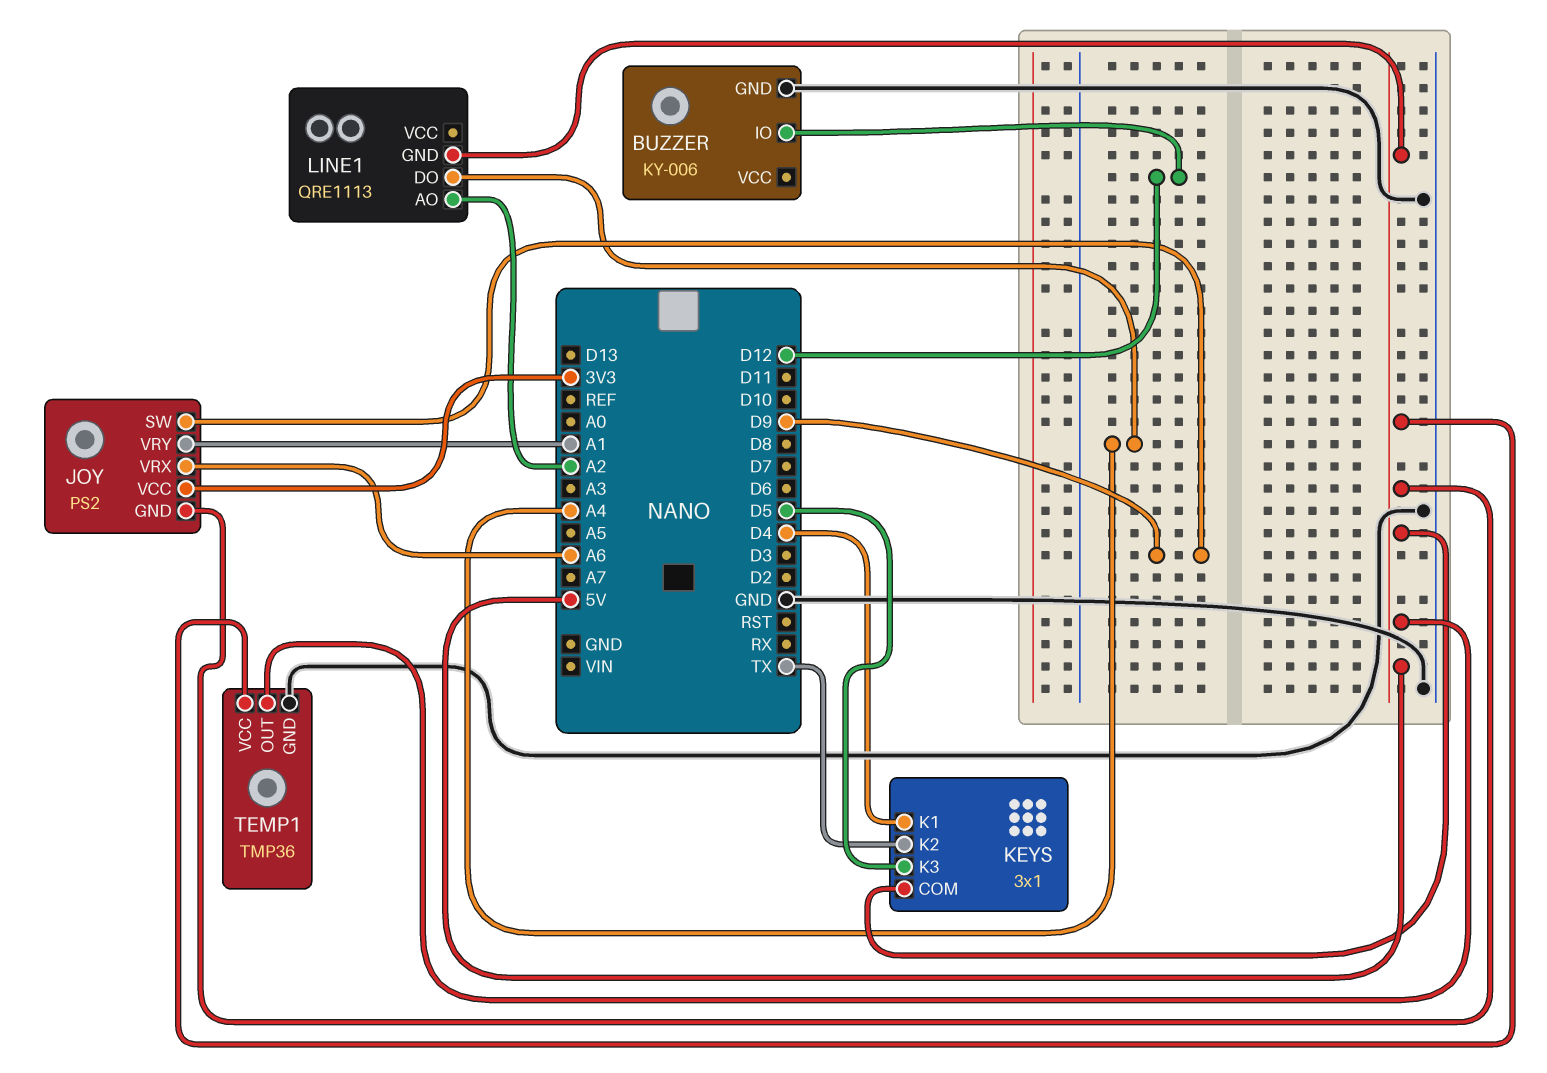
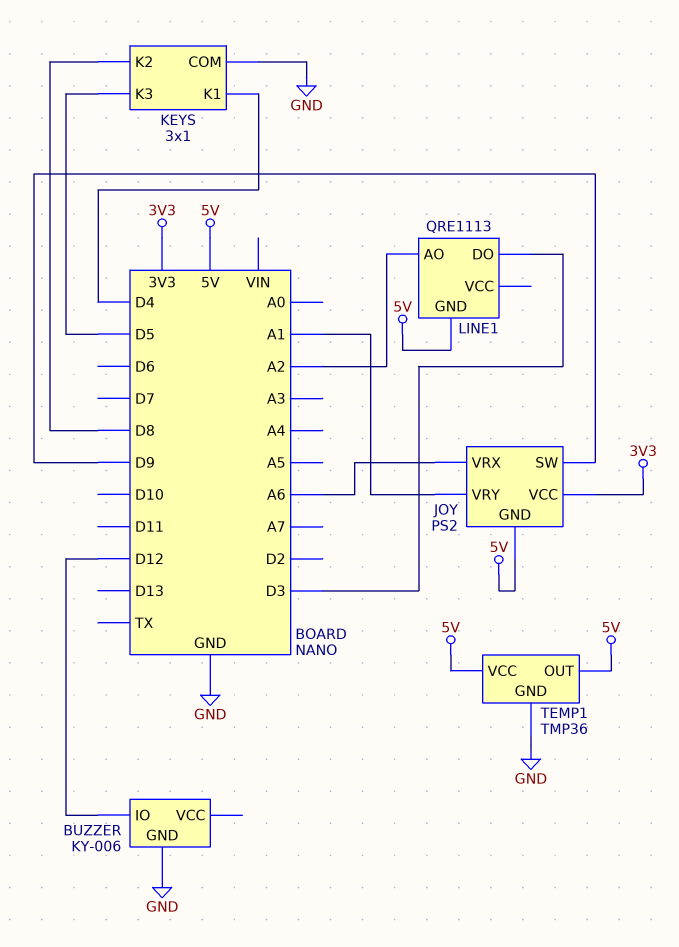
KEYS pin COM: 5V -> GND
KEYS pin K2: TX -> D8
LINE1 pin DO: A4 -> D3

